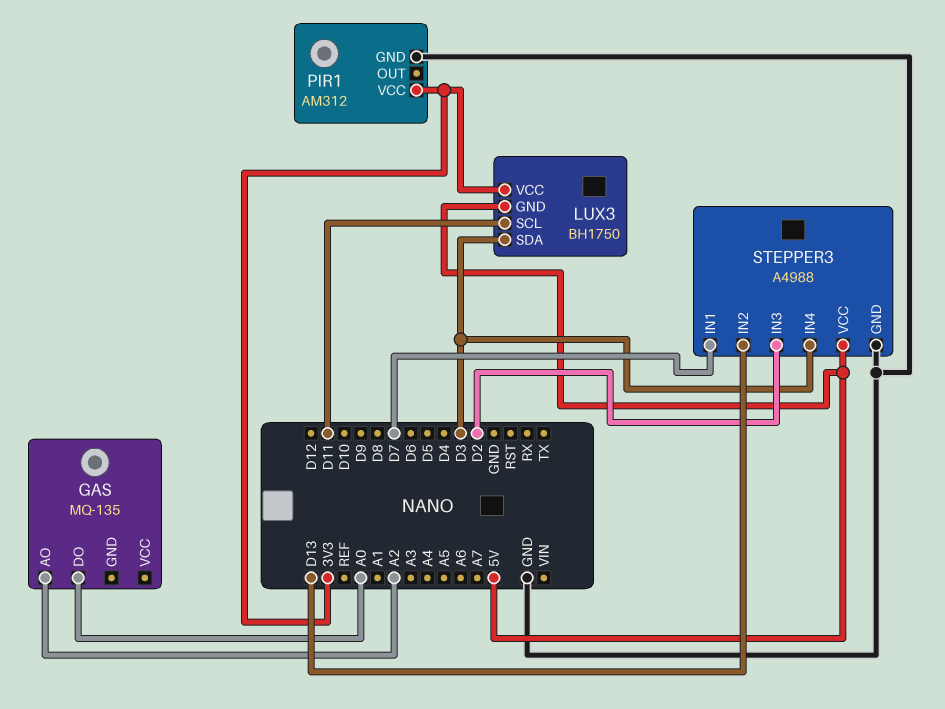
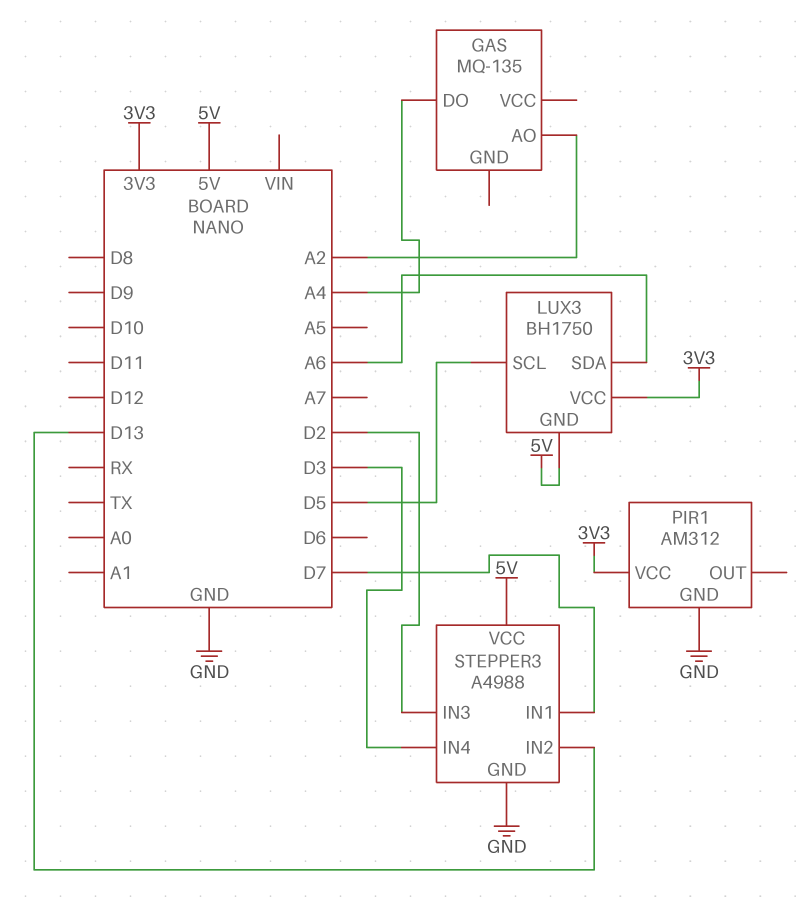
GAS pin DO: A0 -> A4
LUX3 pin SCL: D11 -> D5
LUX3 pin SDA: D3 -> A6

